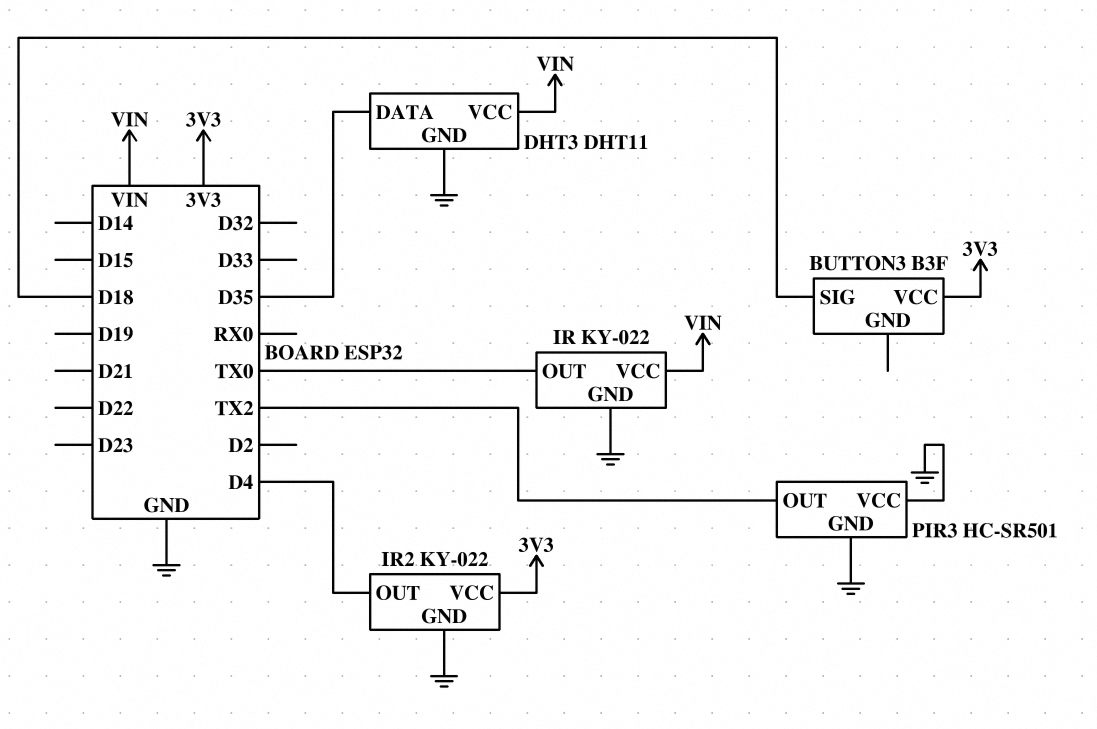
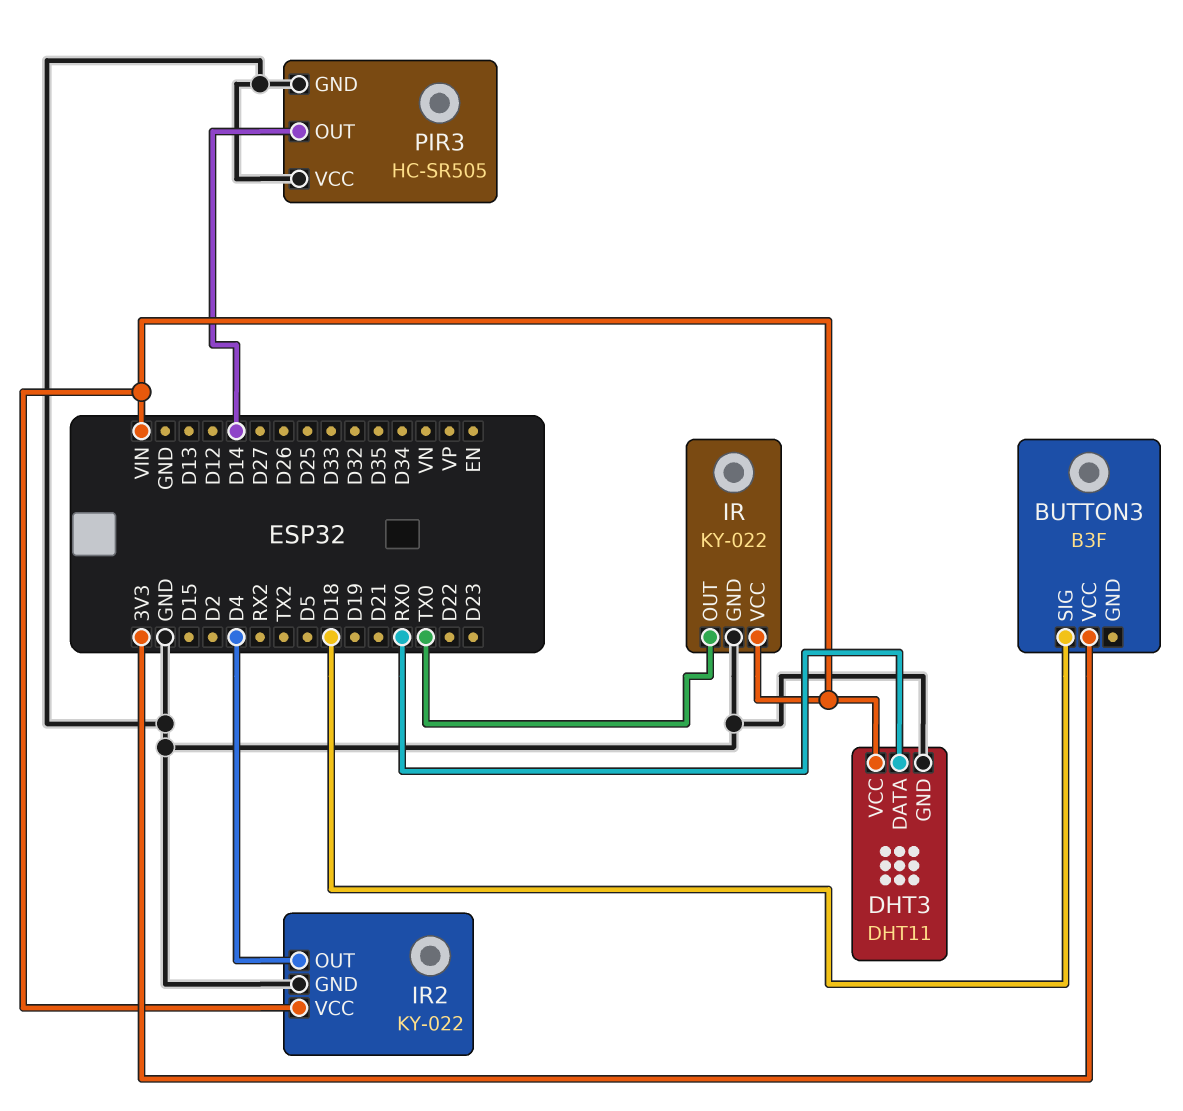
DHT3 pin DATA: D35 -> RX0
IR2 pin VCC: 3V3 -> VIN
PIR3: HC-SR501 -> HC-SR505
PIR3 pin OUT: TX2 -> D14

